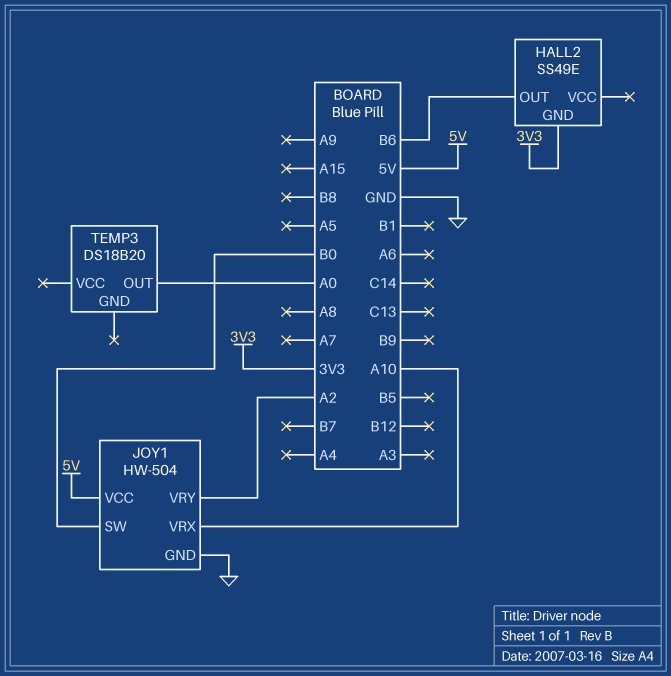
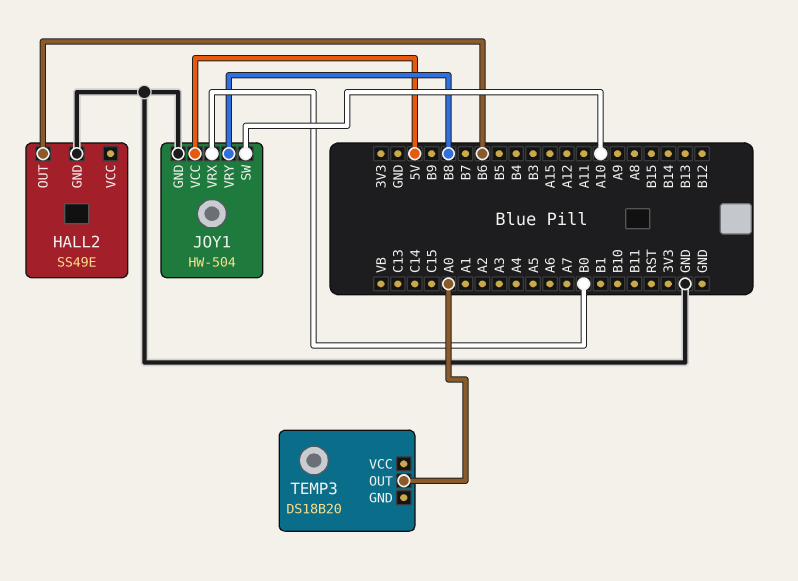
HALL2 pin GND: 3V3 -> GND
JOY1 pin SW: B0 -> A10
JOY1 pin VRX: A10 -> B0
JOY1 pin VRY: A2 -> B8

